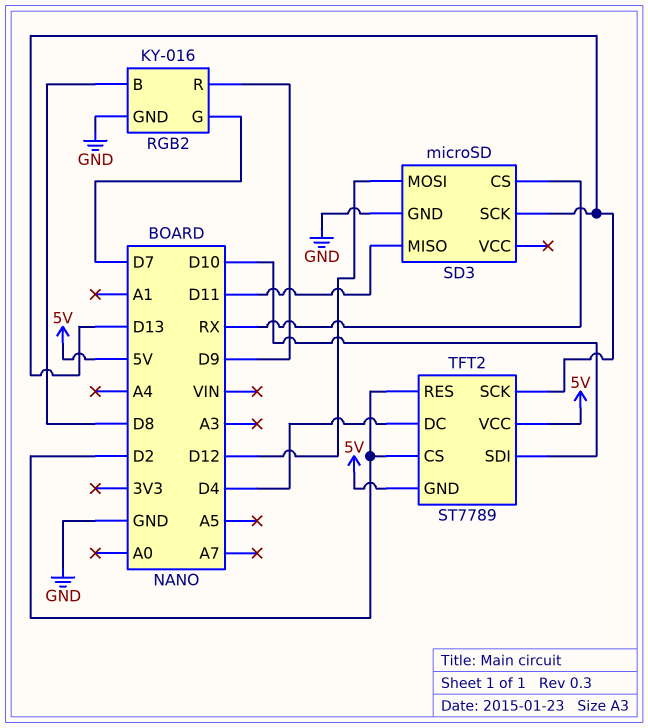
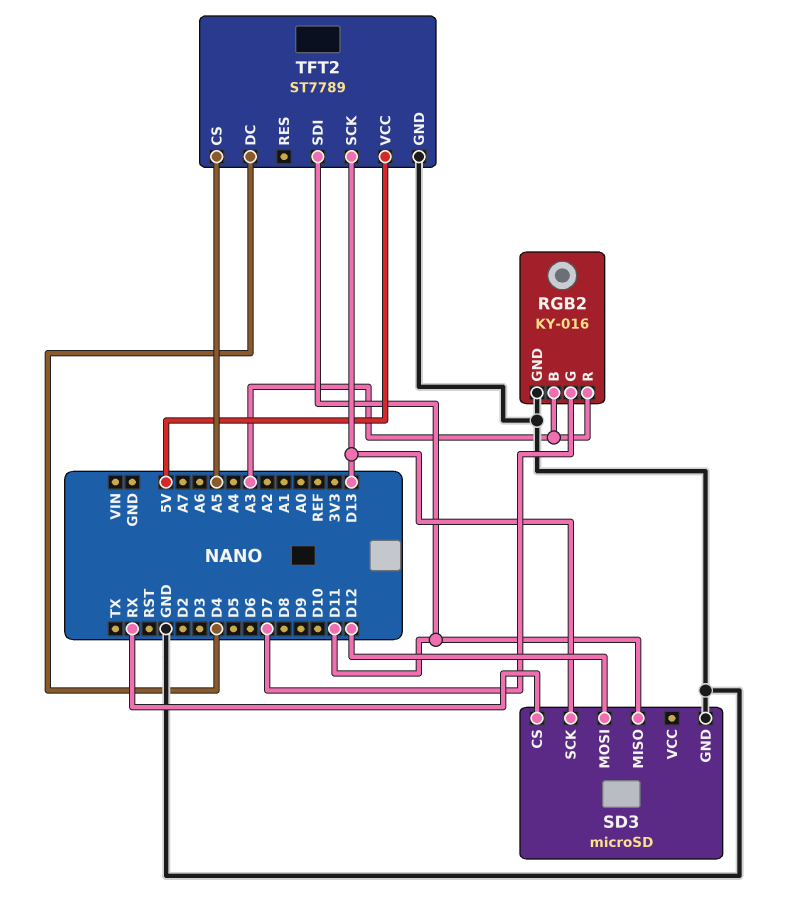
RGB2 pin B: D8 -> A3
RGB2 pin R: D9 -> A3
TFT2 pin CS: D2 -> A5
TFT2 pin GND: 5V -> GND
TFT2 pin RES: D2 -> none
TFT2 pin SDI: D10 -> D11

